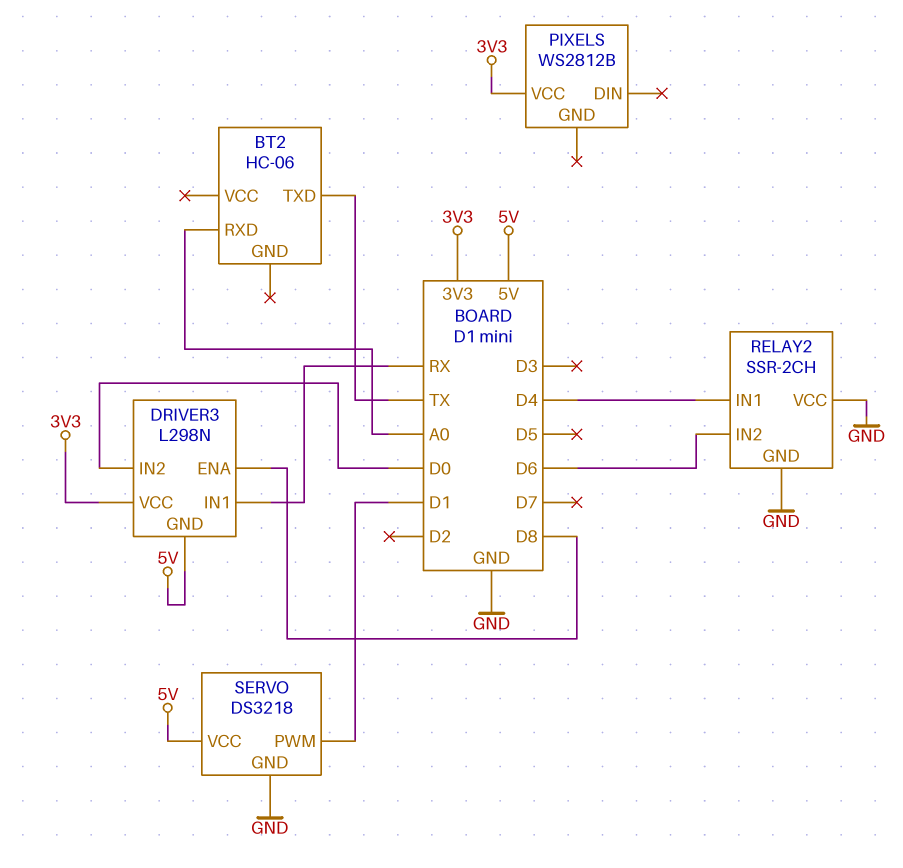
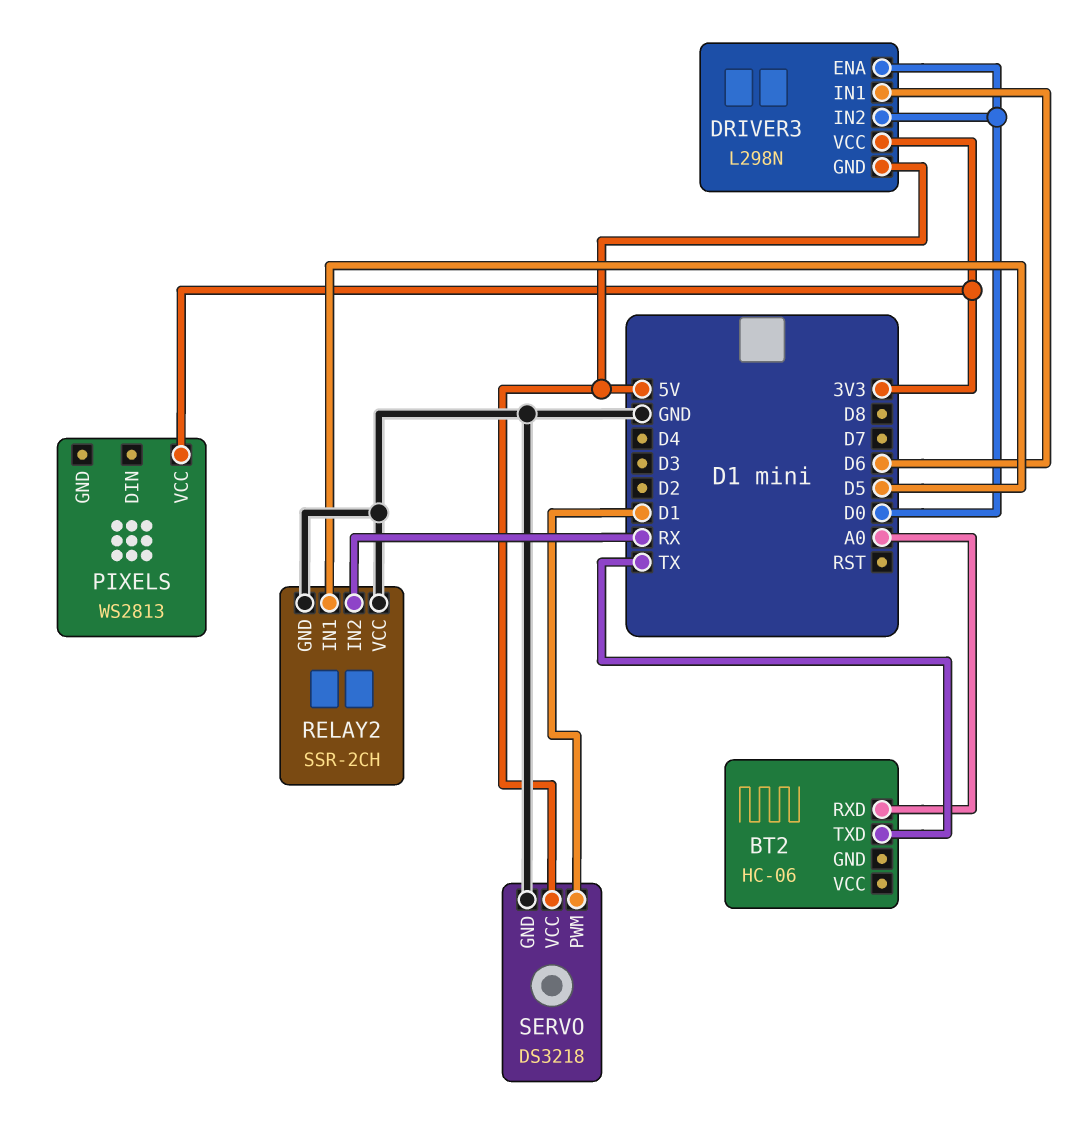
DRIVER3 pin ENA: D8 -> D0
DRIVER3 pin IN1: RX -> D6
PIXELS: WS2812B -> WS2813
RELAY2 pin IN1: D4 -> D5
RELAY2 pin IN2: D6 -> RX

